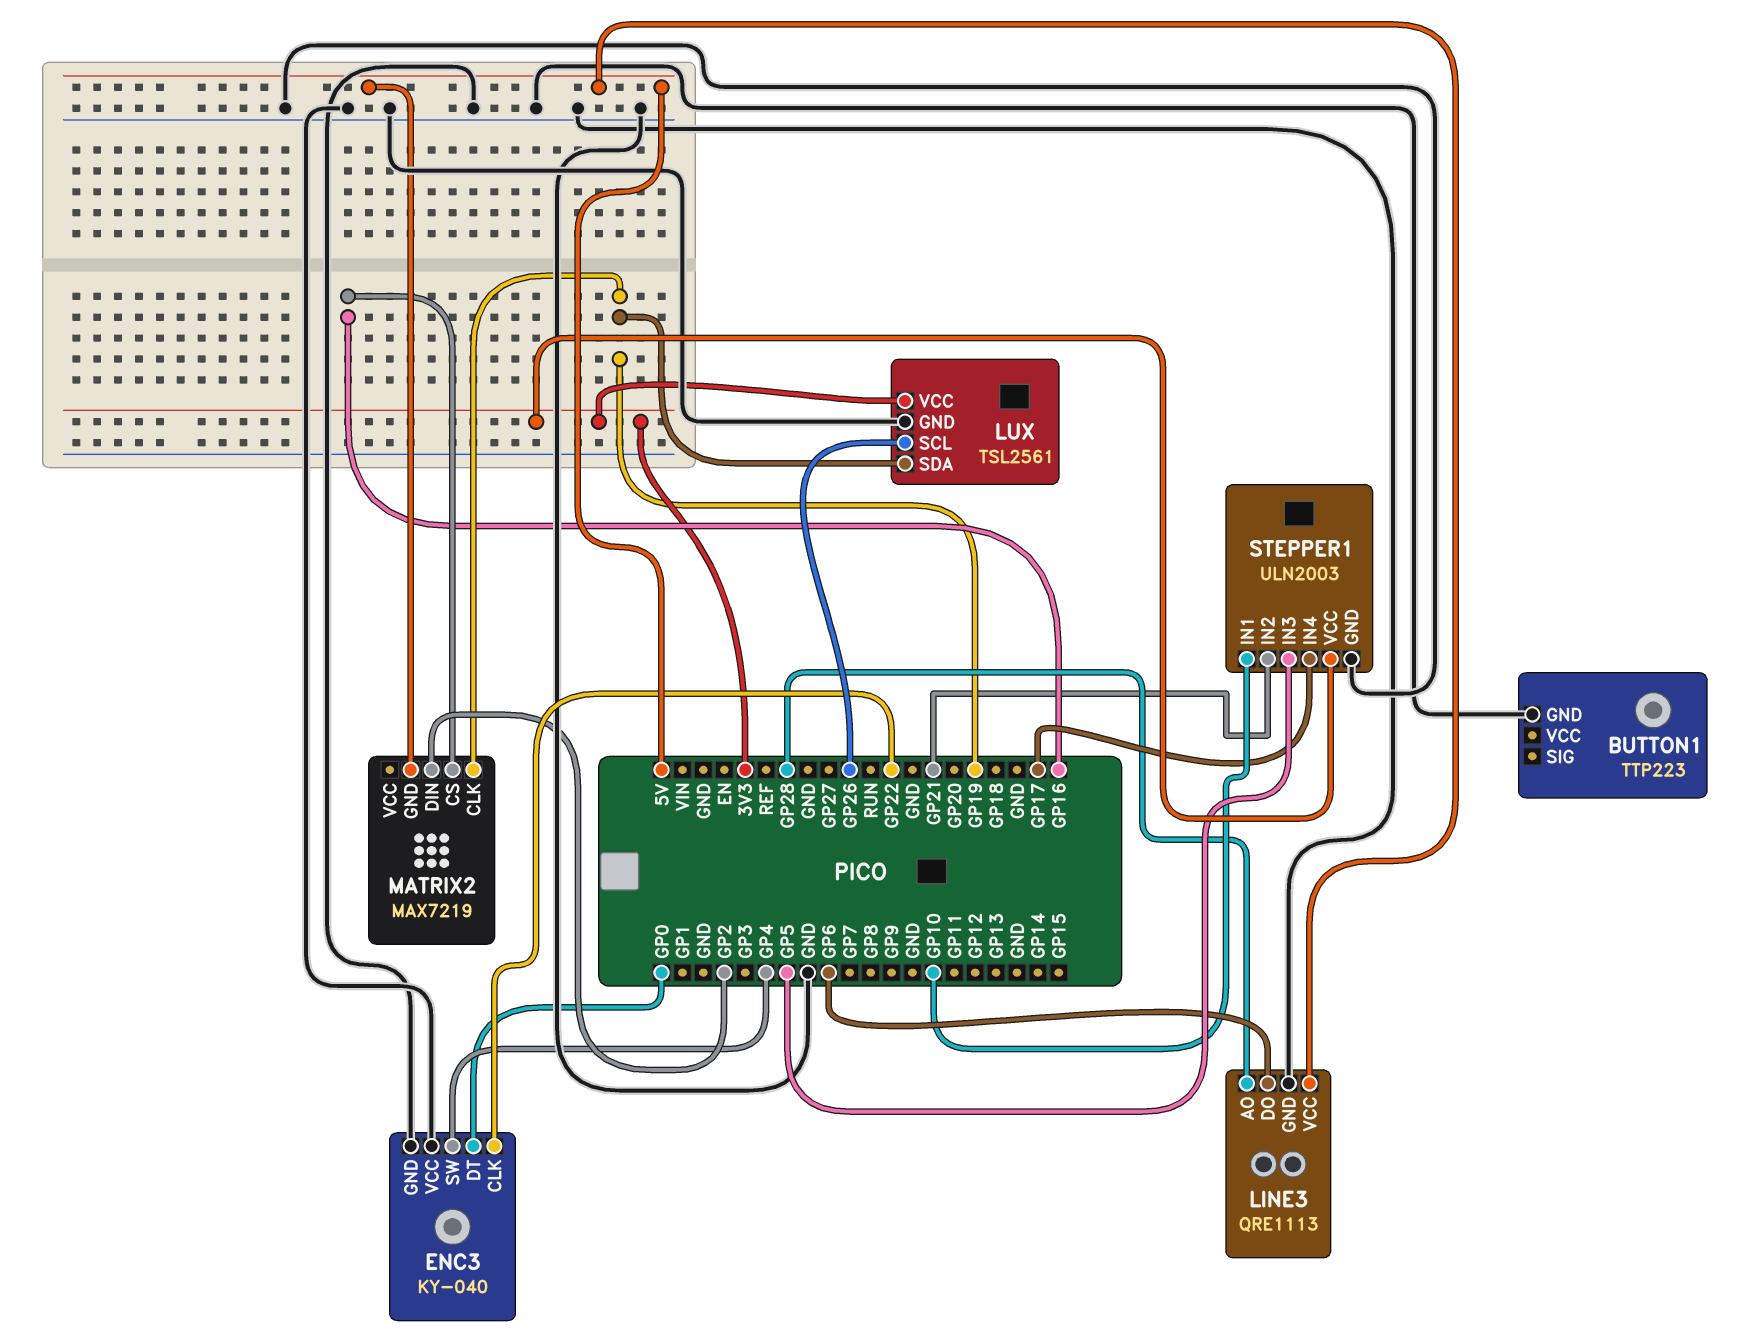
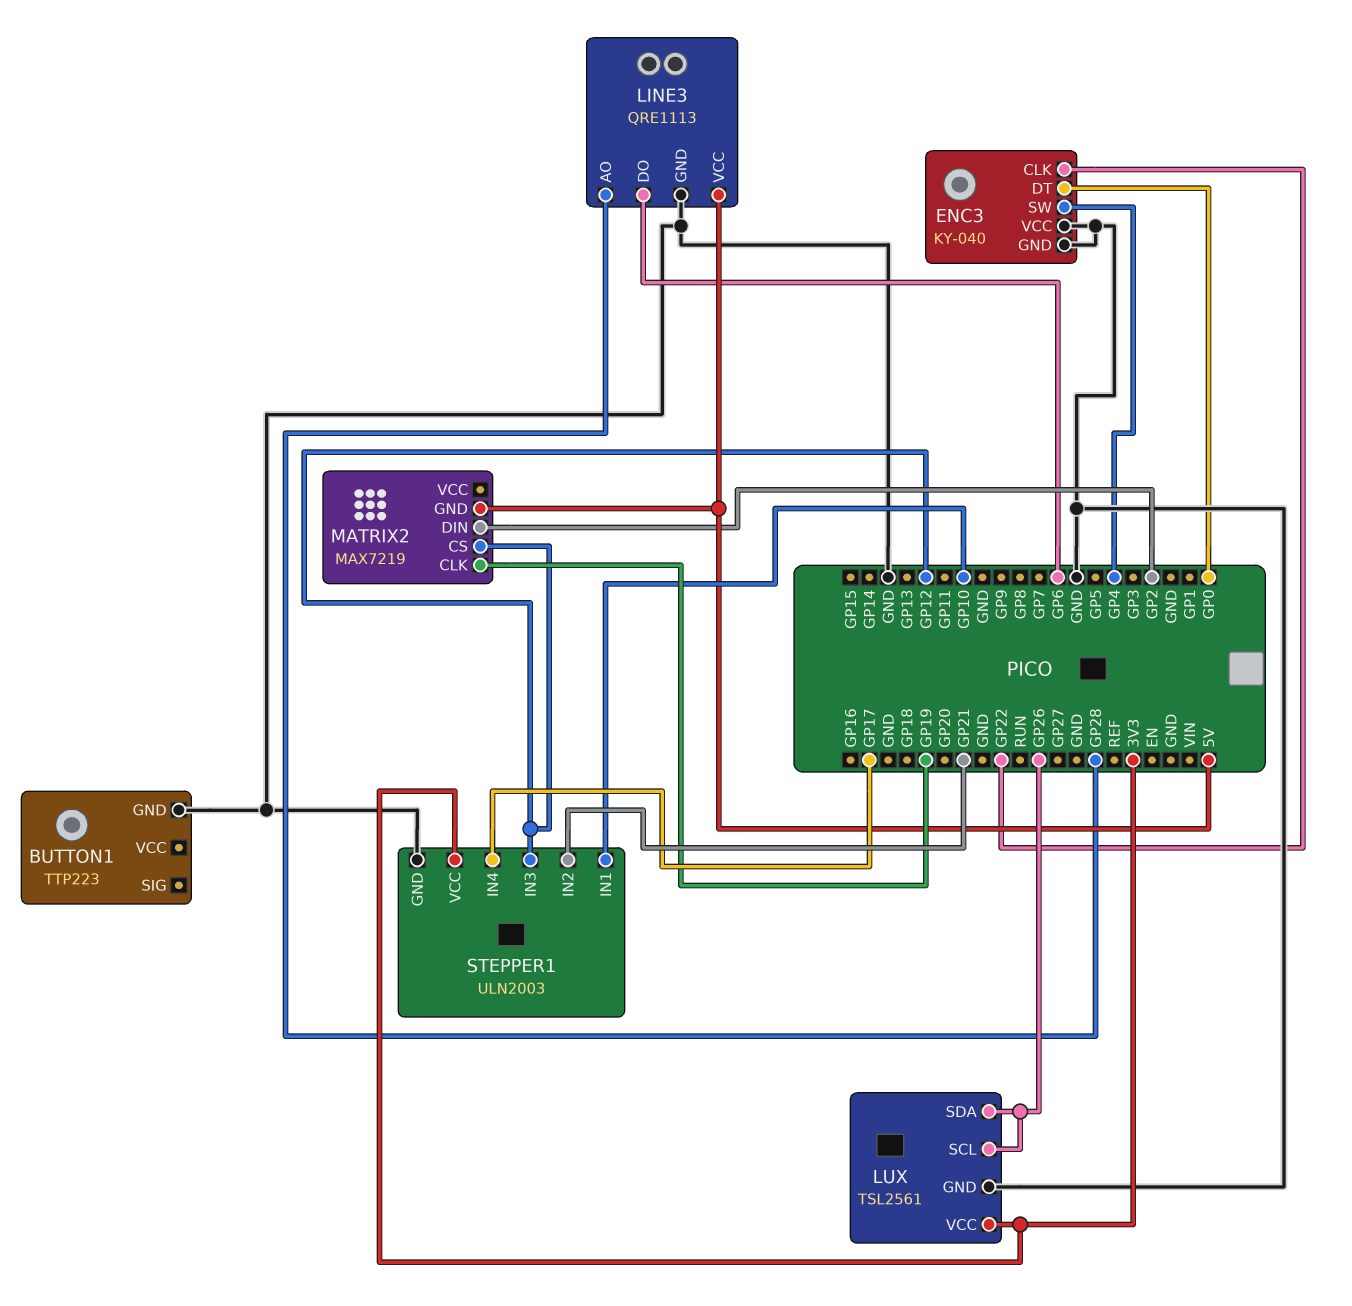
LUX pin SDA: GP19 -> GP26
MATRIX2 pin CS: GP16 -> GP12
STEPPER1 pin IN3: GP5 -> GP12

